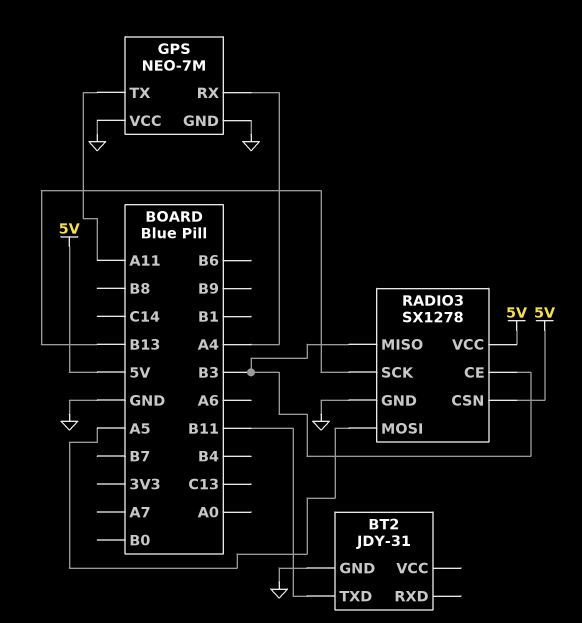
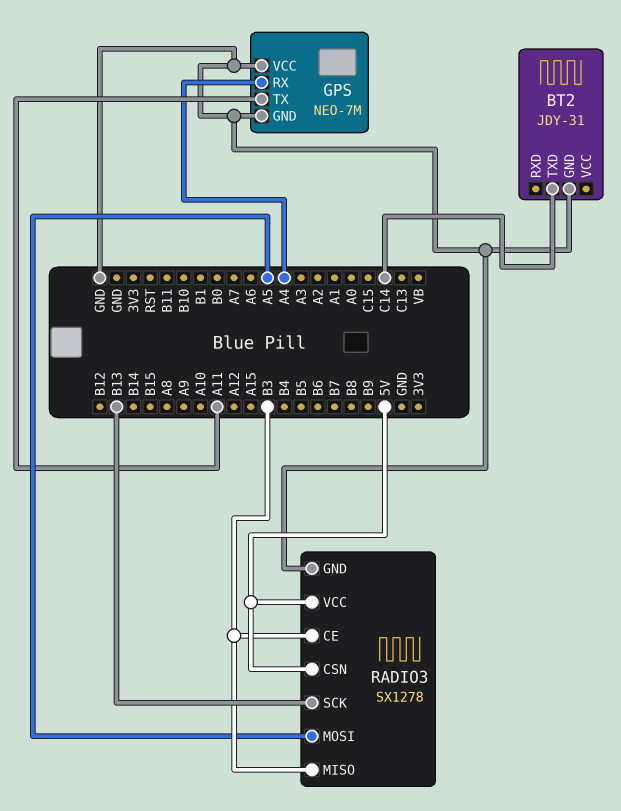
BT2 pin TXD: B11 -> C14

